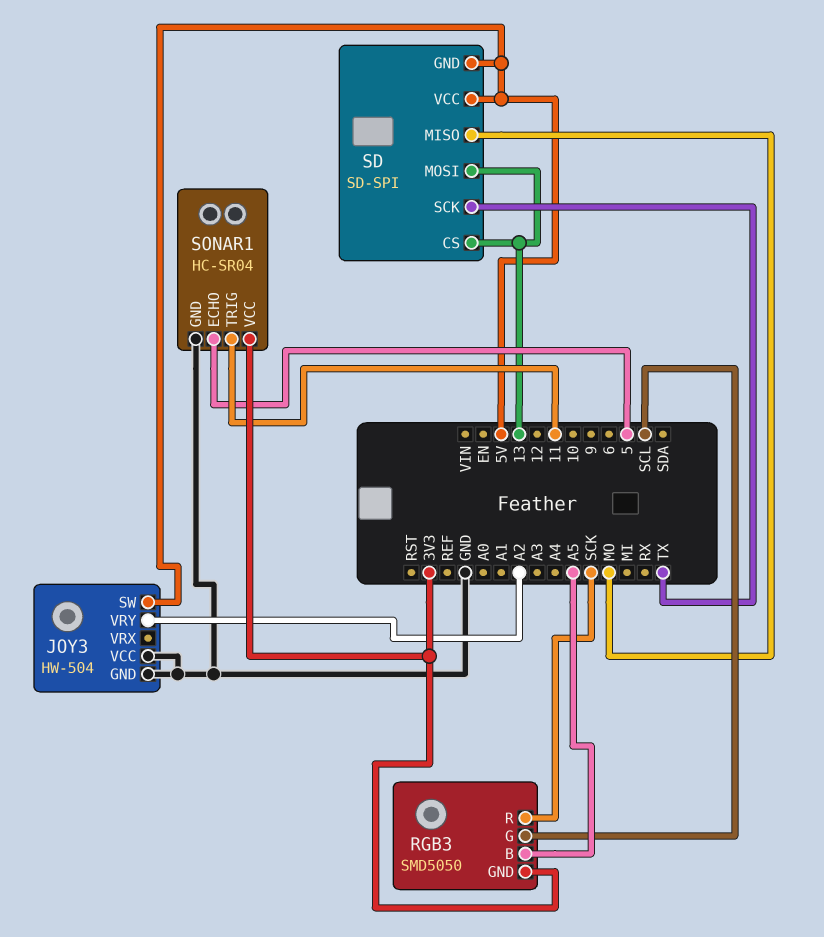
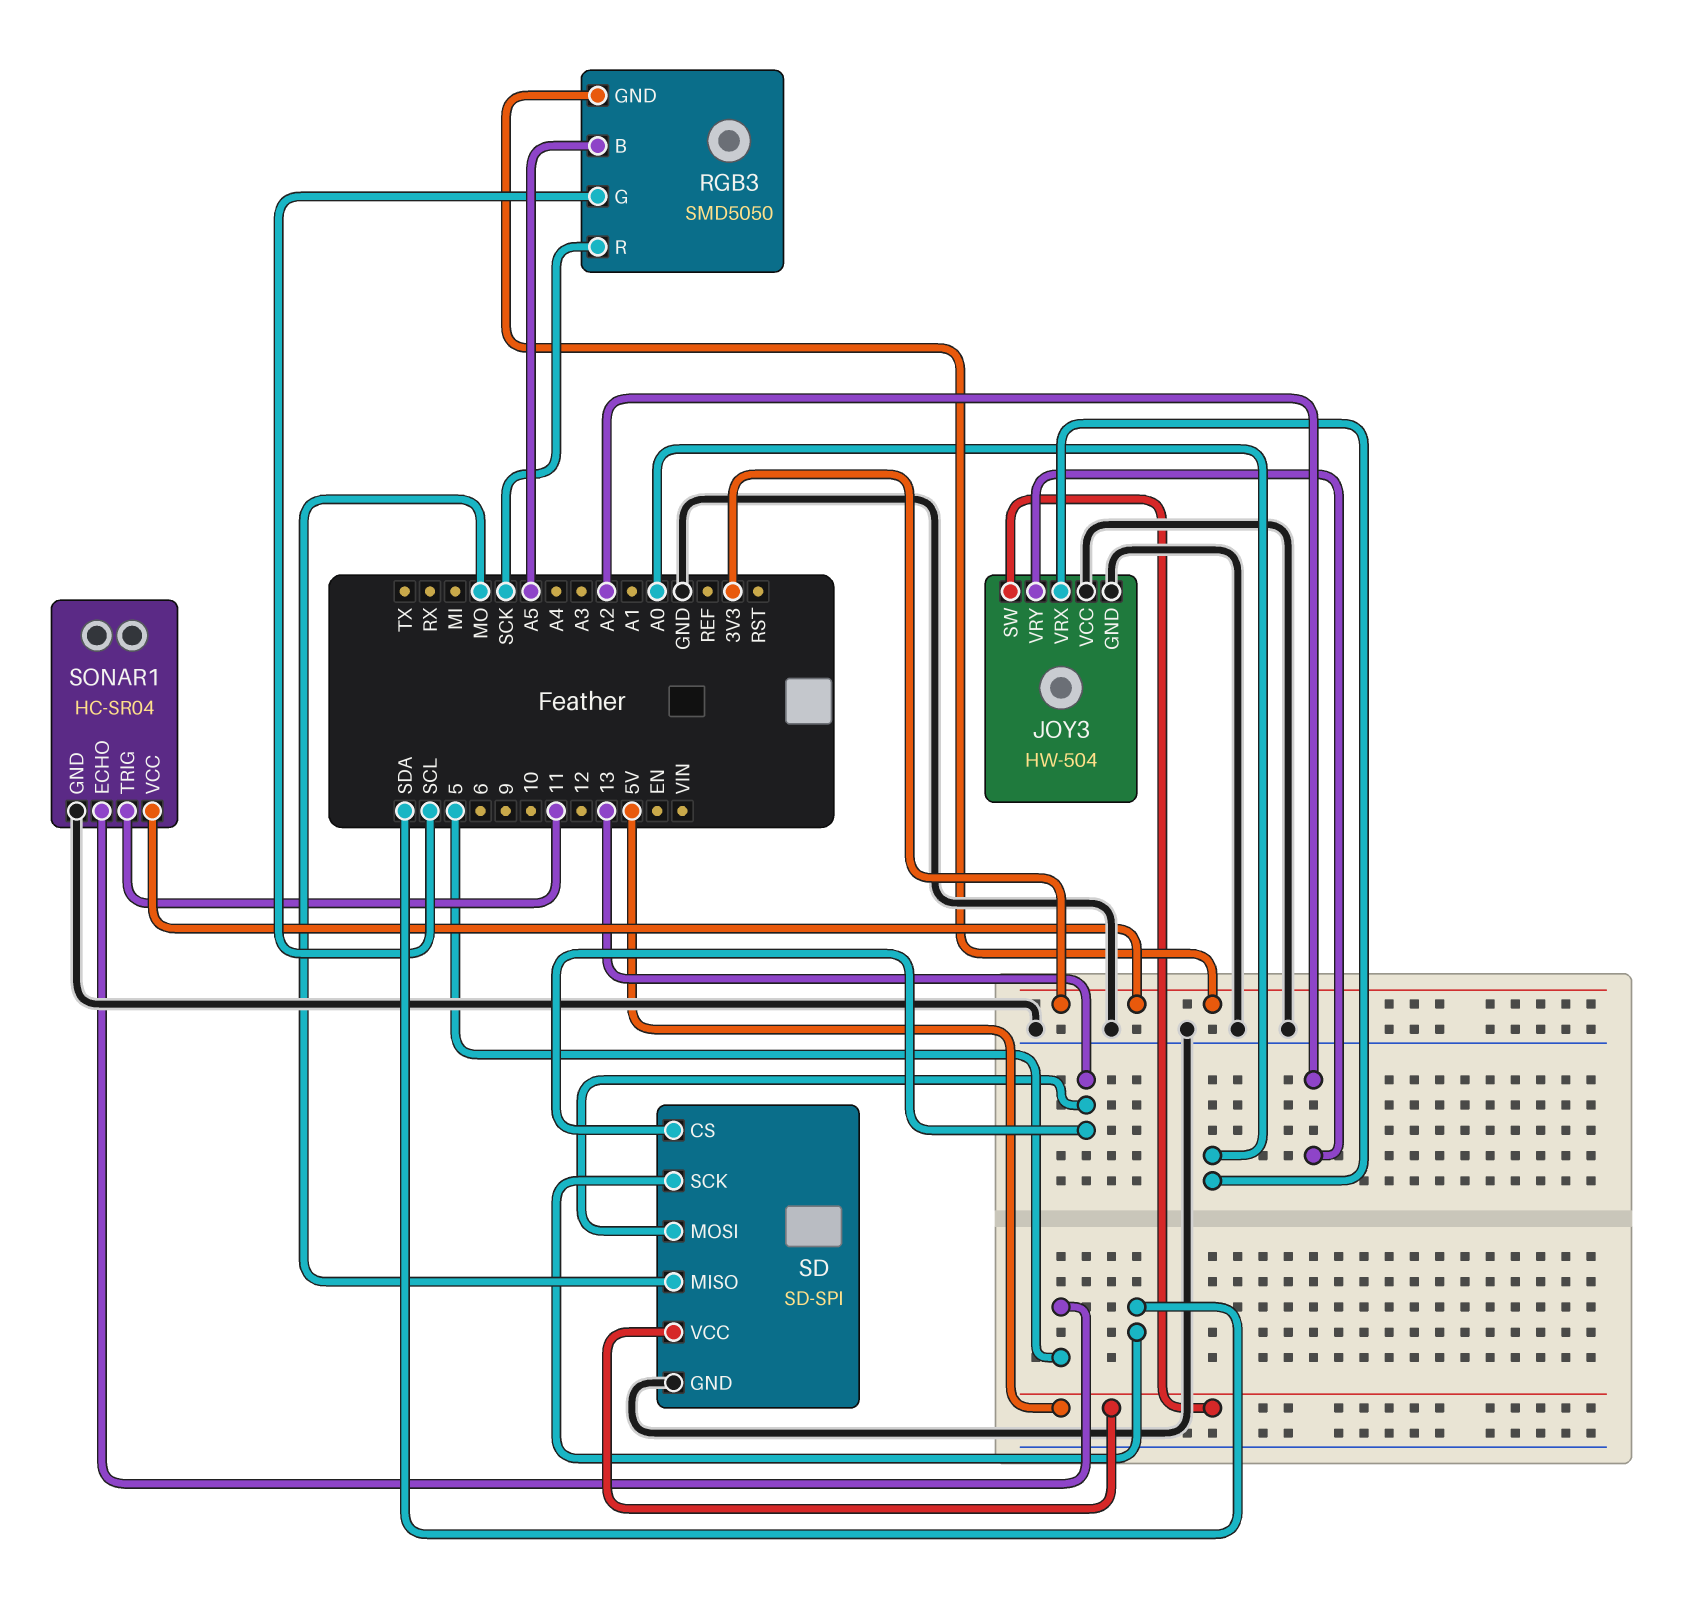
JOY3 pin VRX: none -> A0
SD pin GND: 5V -> GND
SD pin SCK: TX -> SDA

